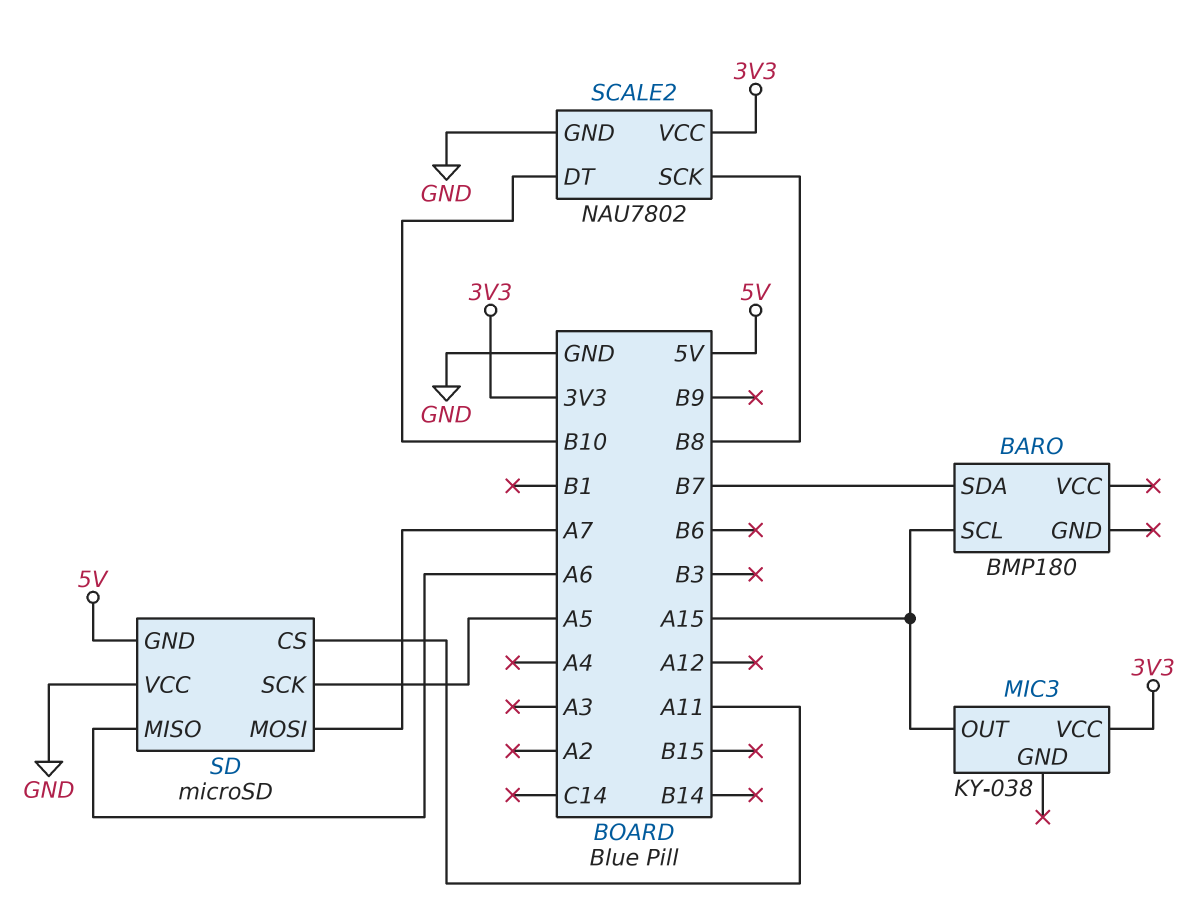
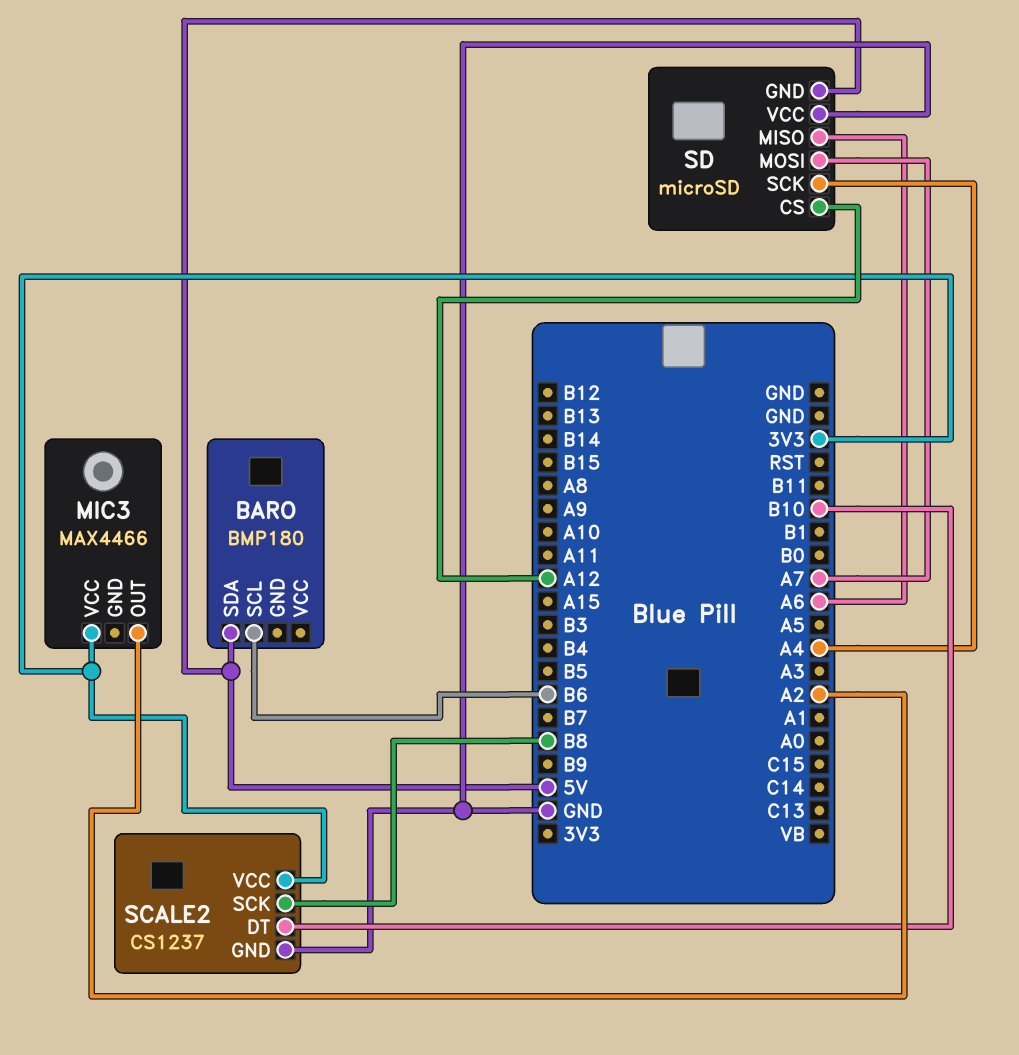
BARO pin SCL: A15 -> B6
BARO pin SDA: B7 -> 5V
MIC3: KY-038 -> MAX4466
MIC3 pin OUT: A15 -> A2
SCALE2: NAU7802 -> CS1237
SD pin CS: A11 -> A12
SD pin SCK: A5 -> A4

